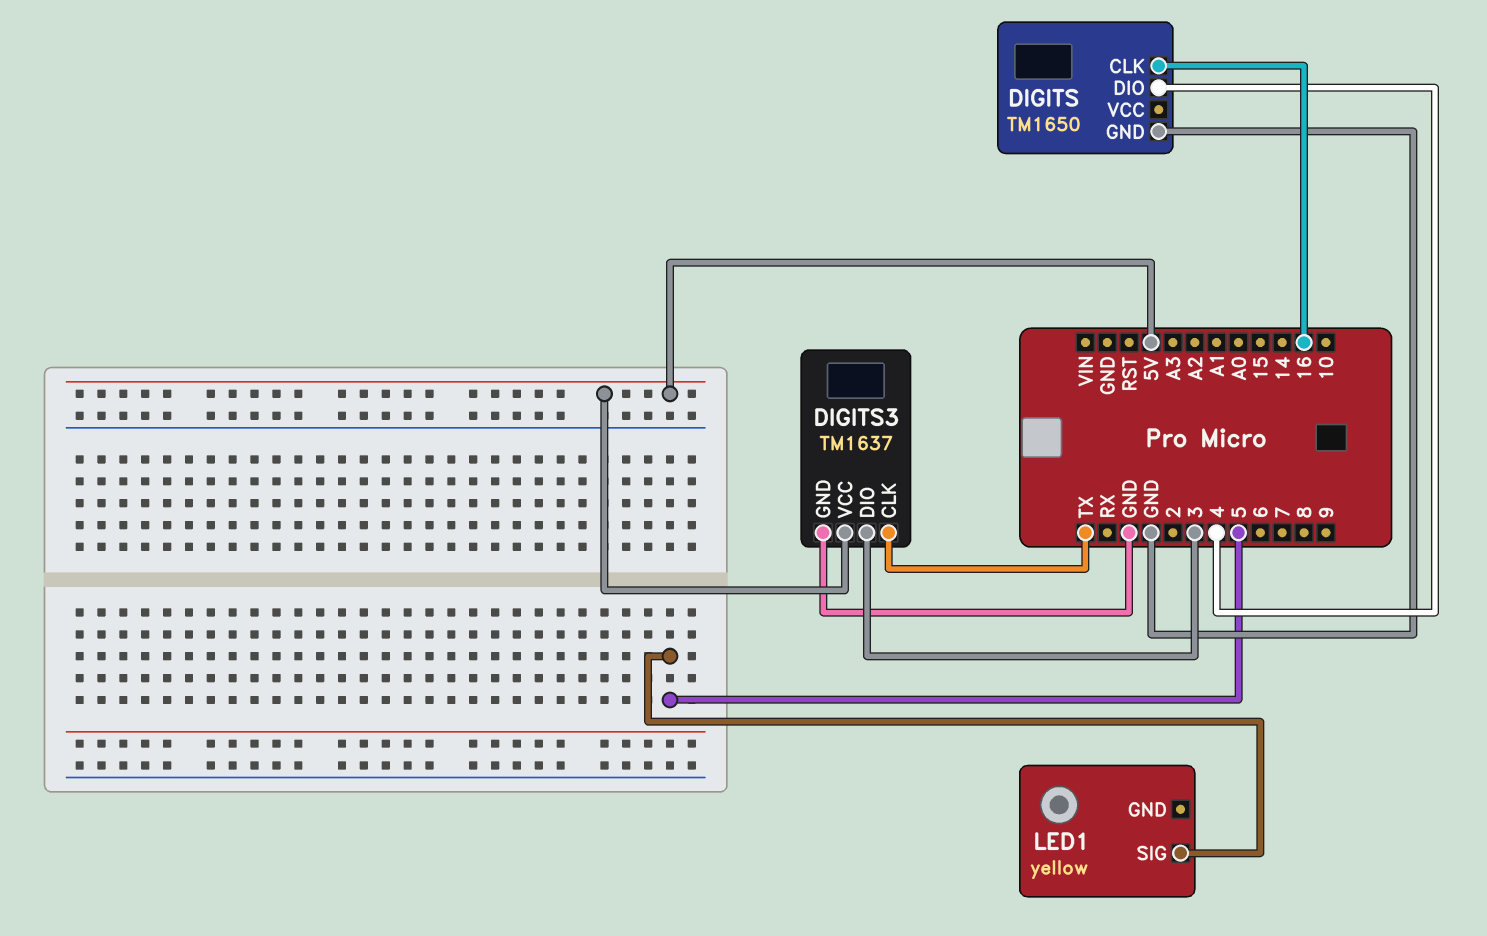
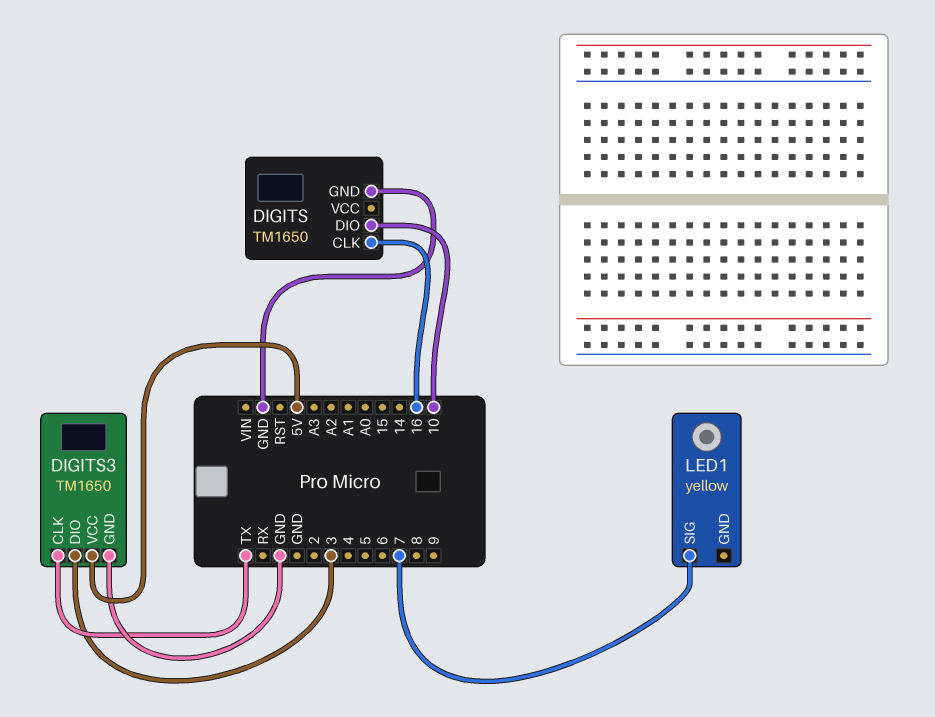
DIGITS pin DIO: 4 -> 10
DIGITS3: TM1637 -> TM1650
LED1 pin SIG: 5 -> 7

